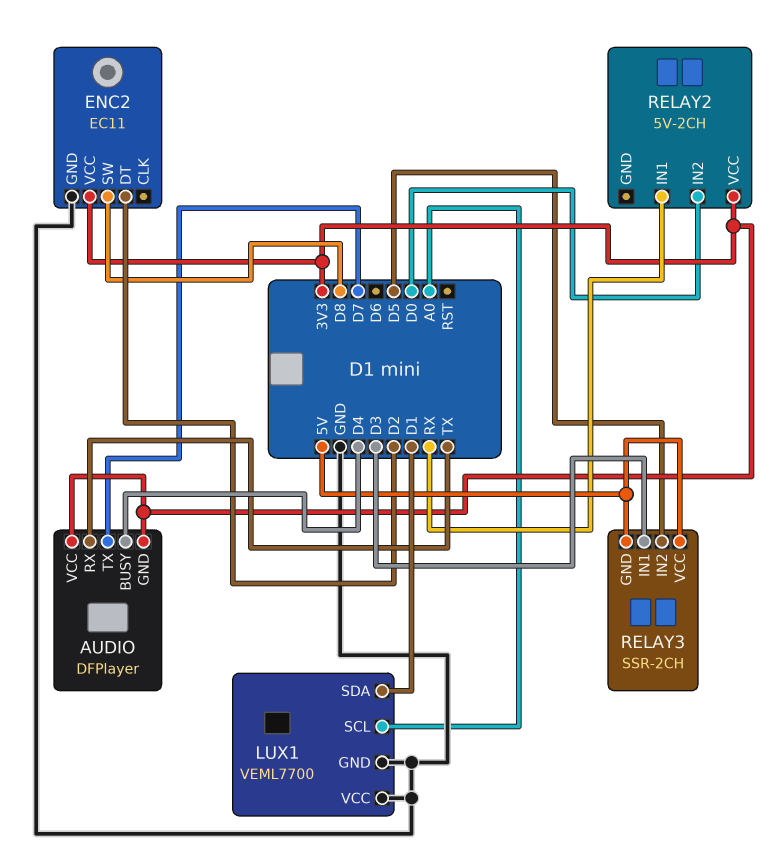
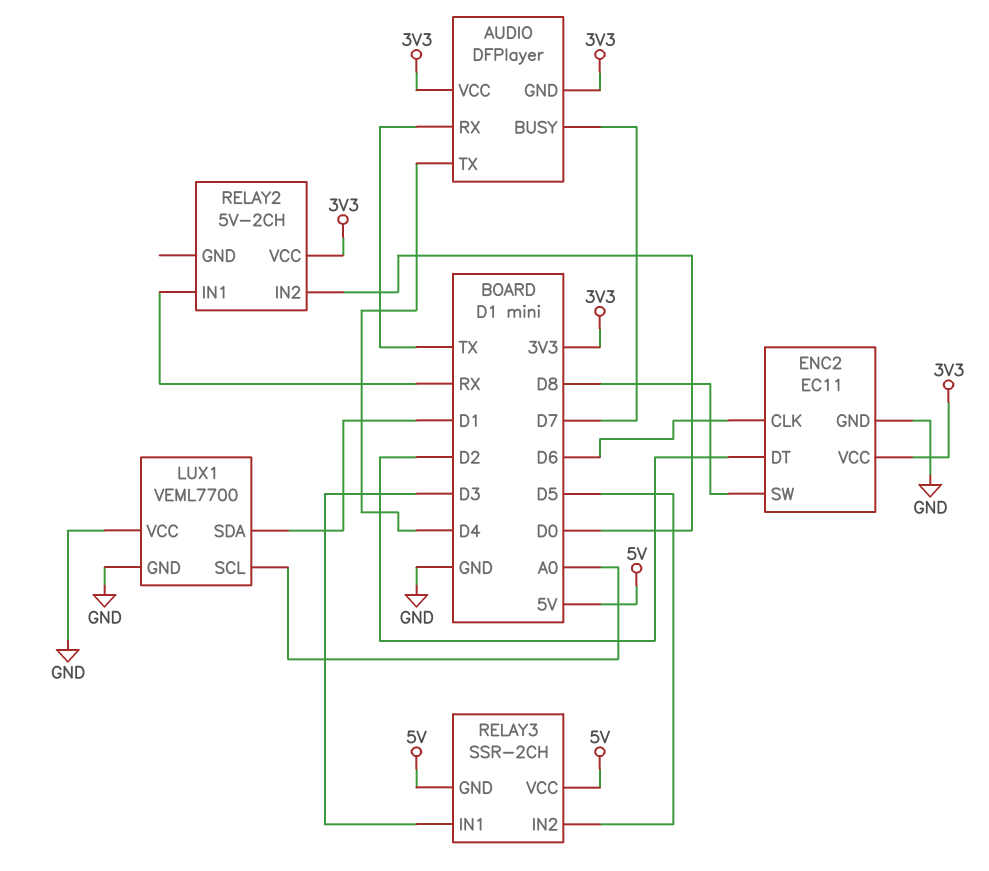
AUDIO pin BUSY: D4 -> D7
AUDIO pin TX: D7 -> D4
ENC2 pin CLK: none -> D6

